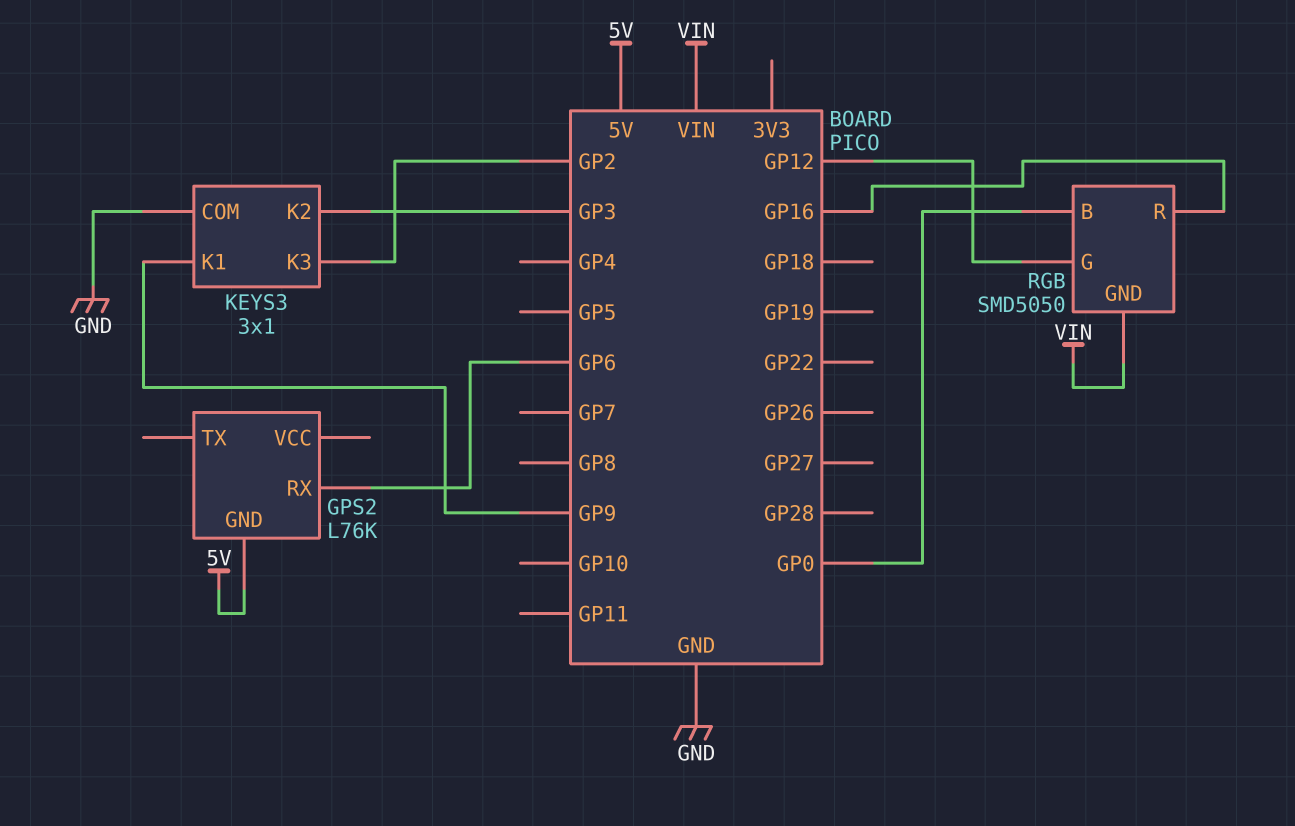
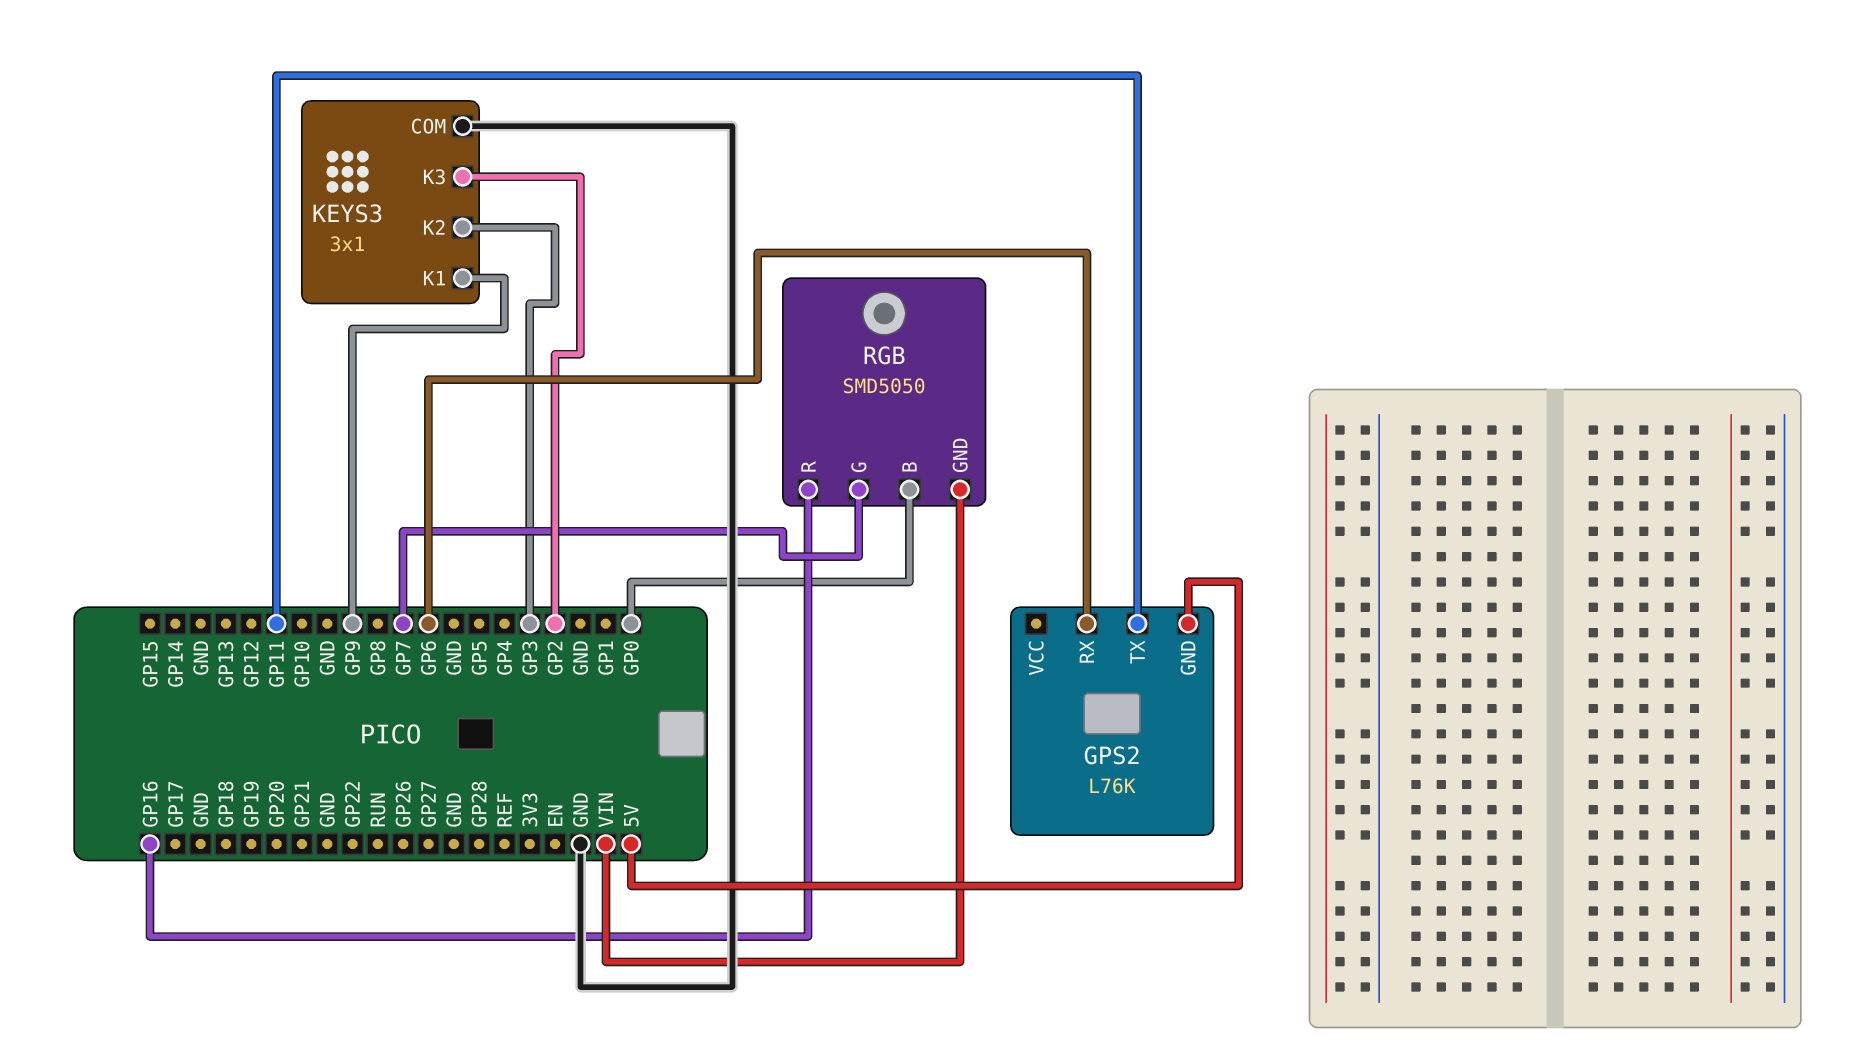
GPS2 pin TX: none -> GP11
RGB pin G: GP12 -> GP7

